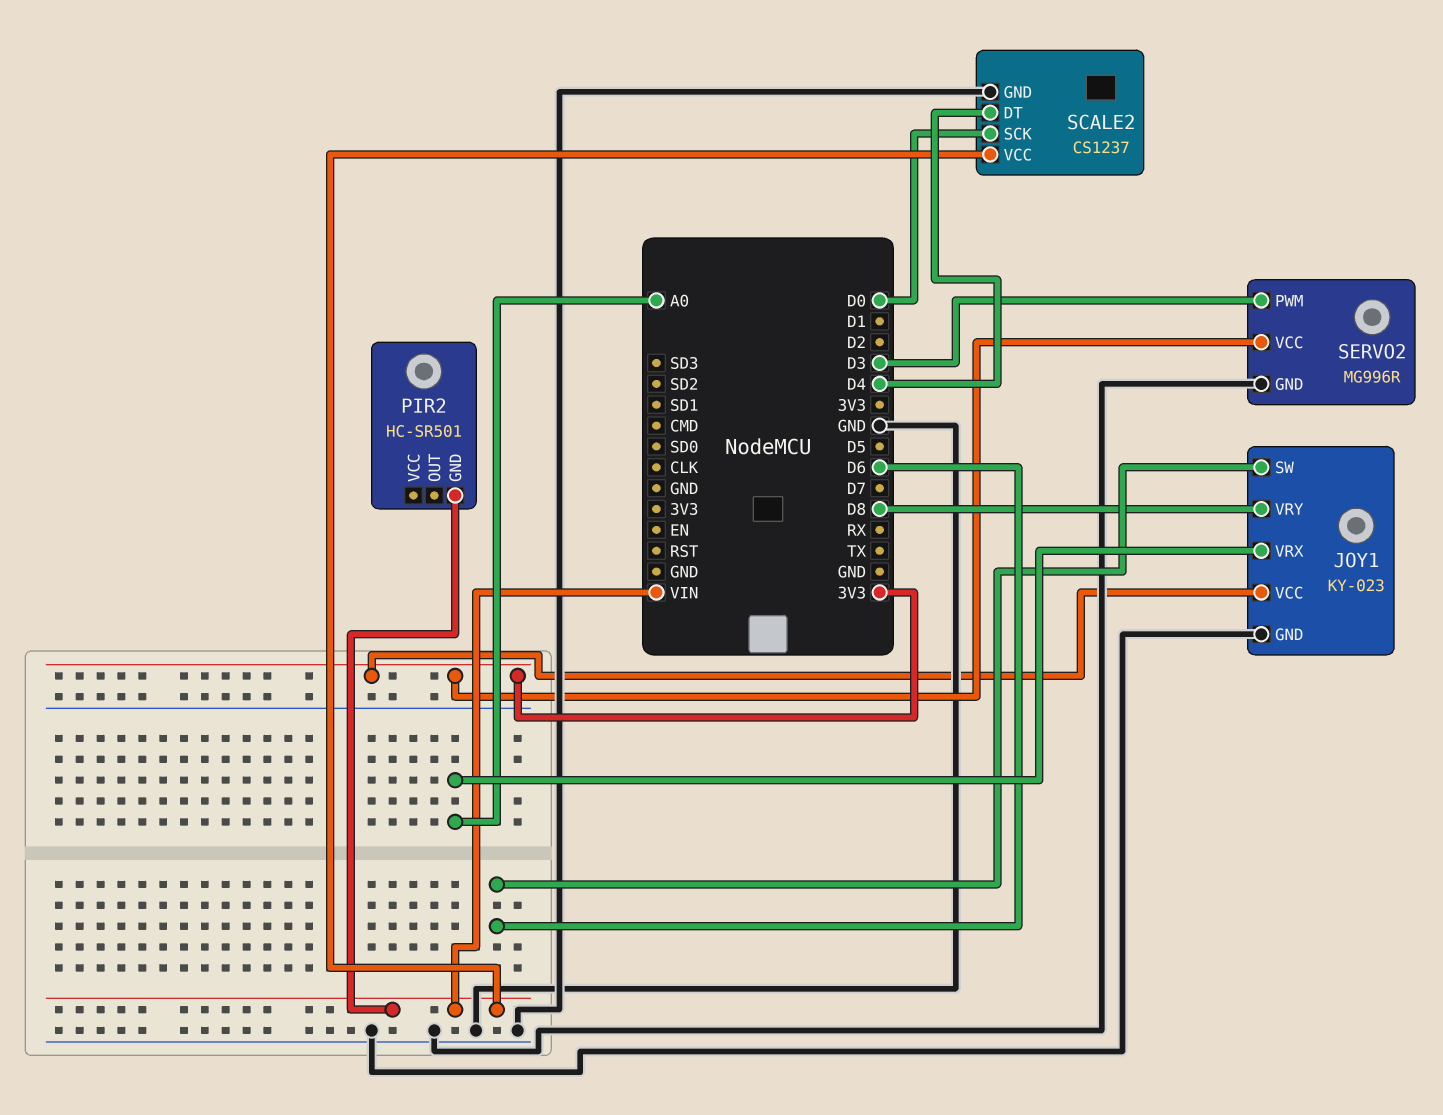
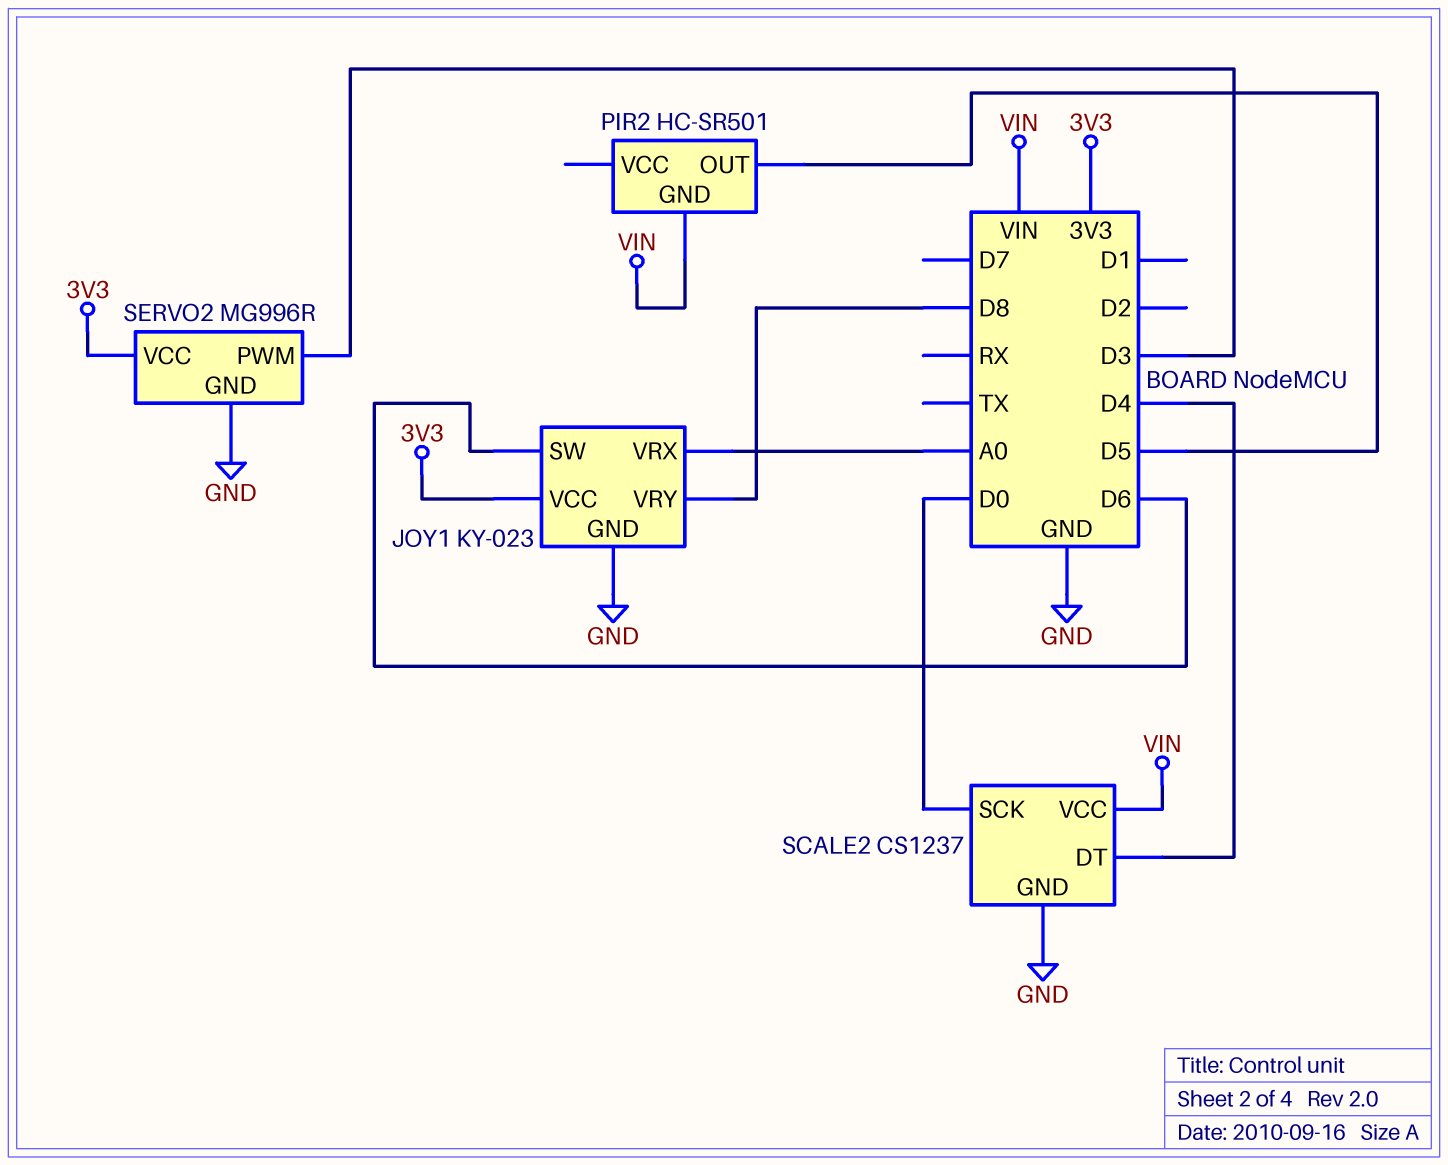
PIR2 pin OUT: none -> D5

